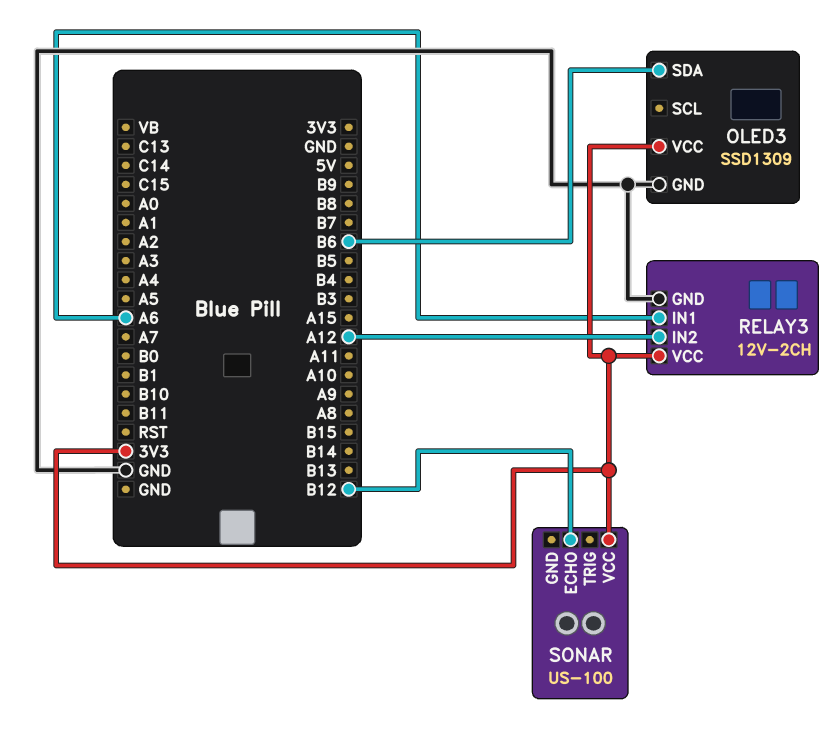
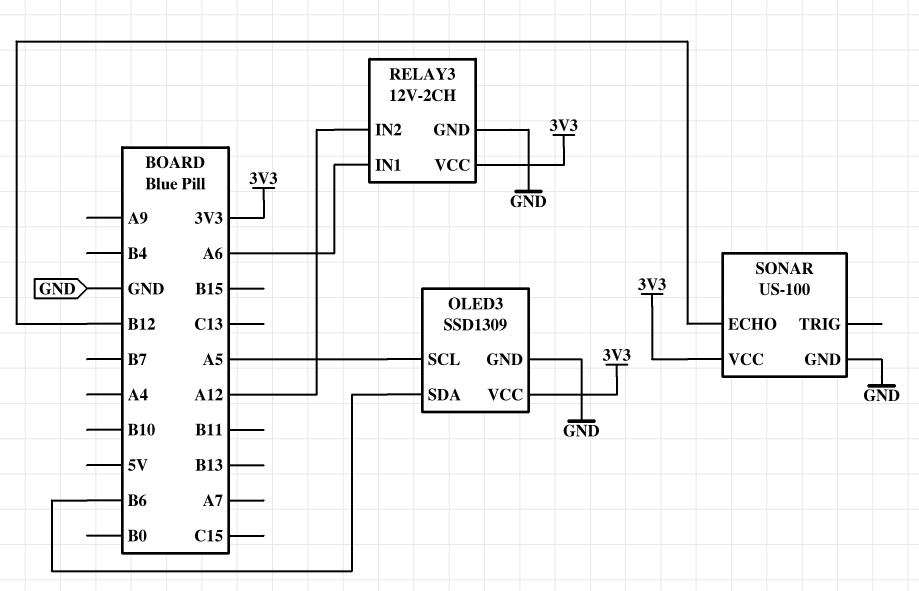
OLED3 pin SCL: none -> A5
SONAR pin GND: none -> GND

